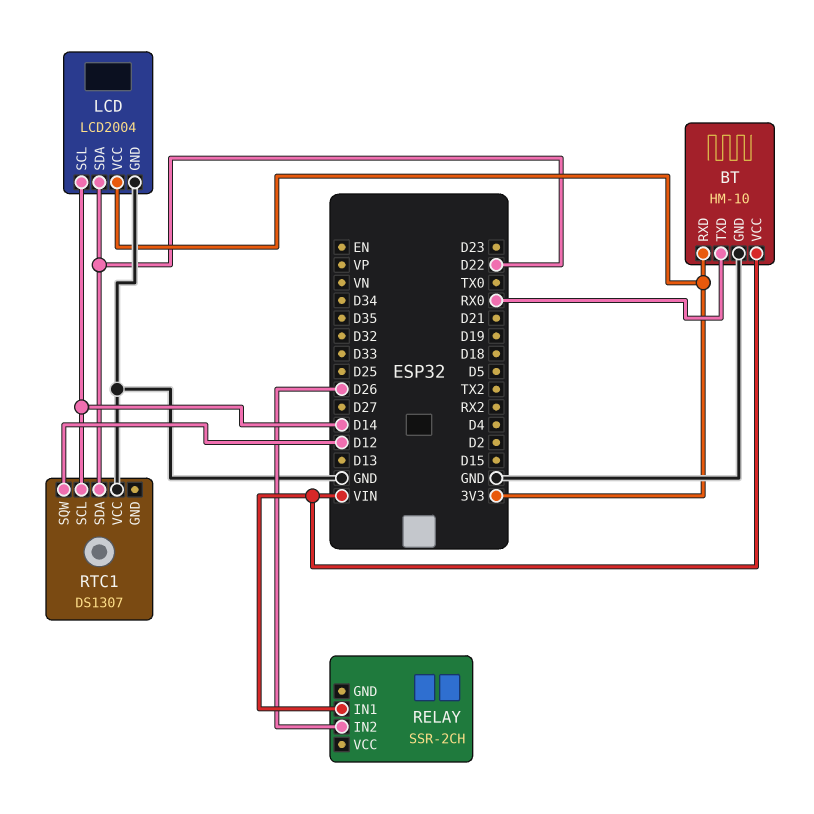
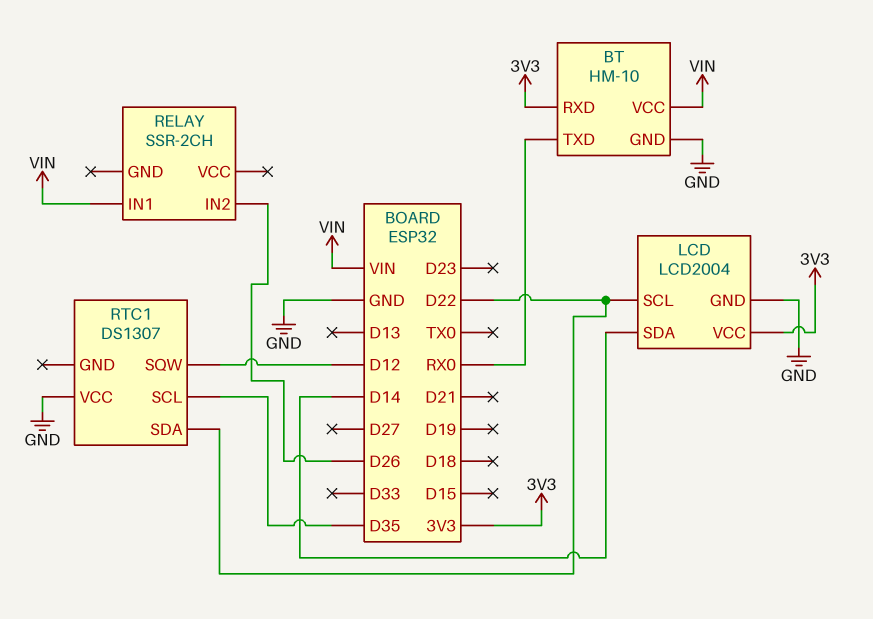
LCD pin SCL: D14 -> D22
LCD pin SDA: D22 -> D14
RTC1 pin SCL: D14 -> D35

